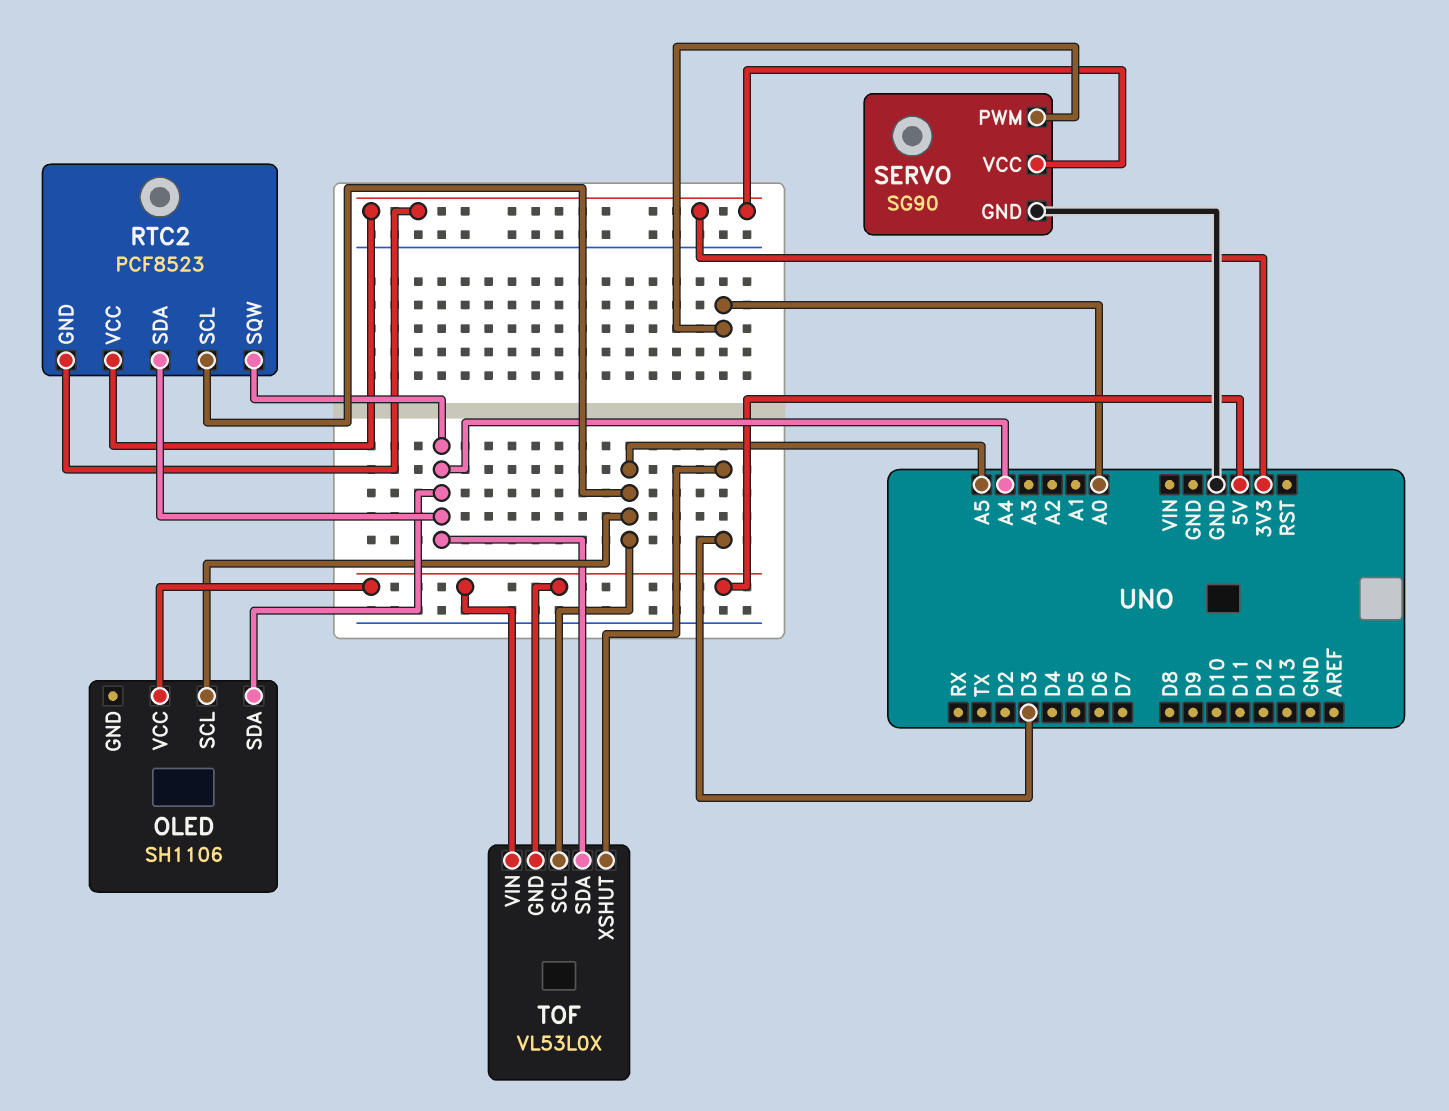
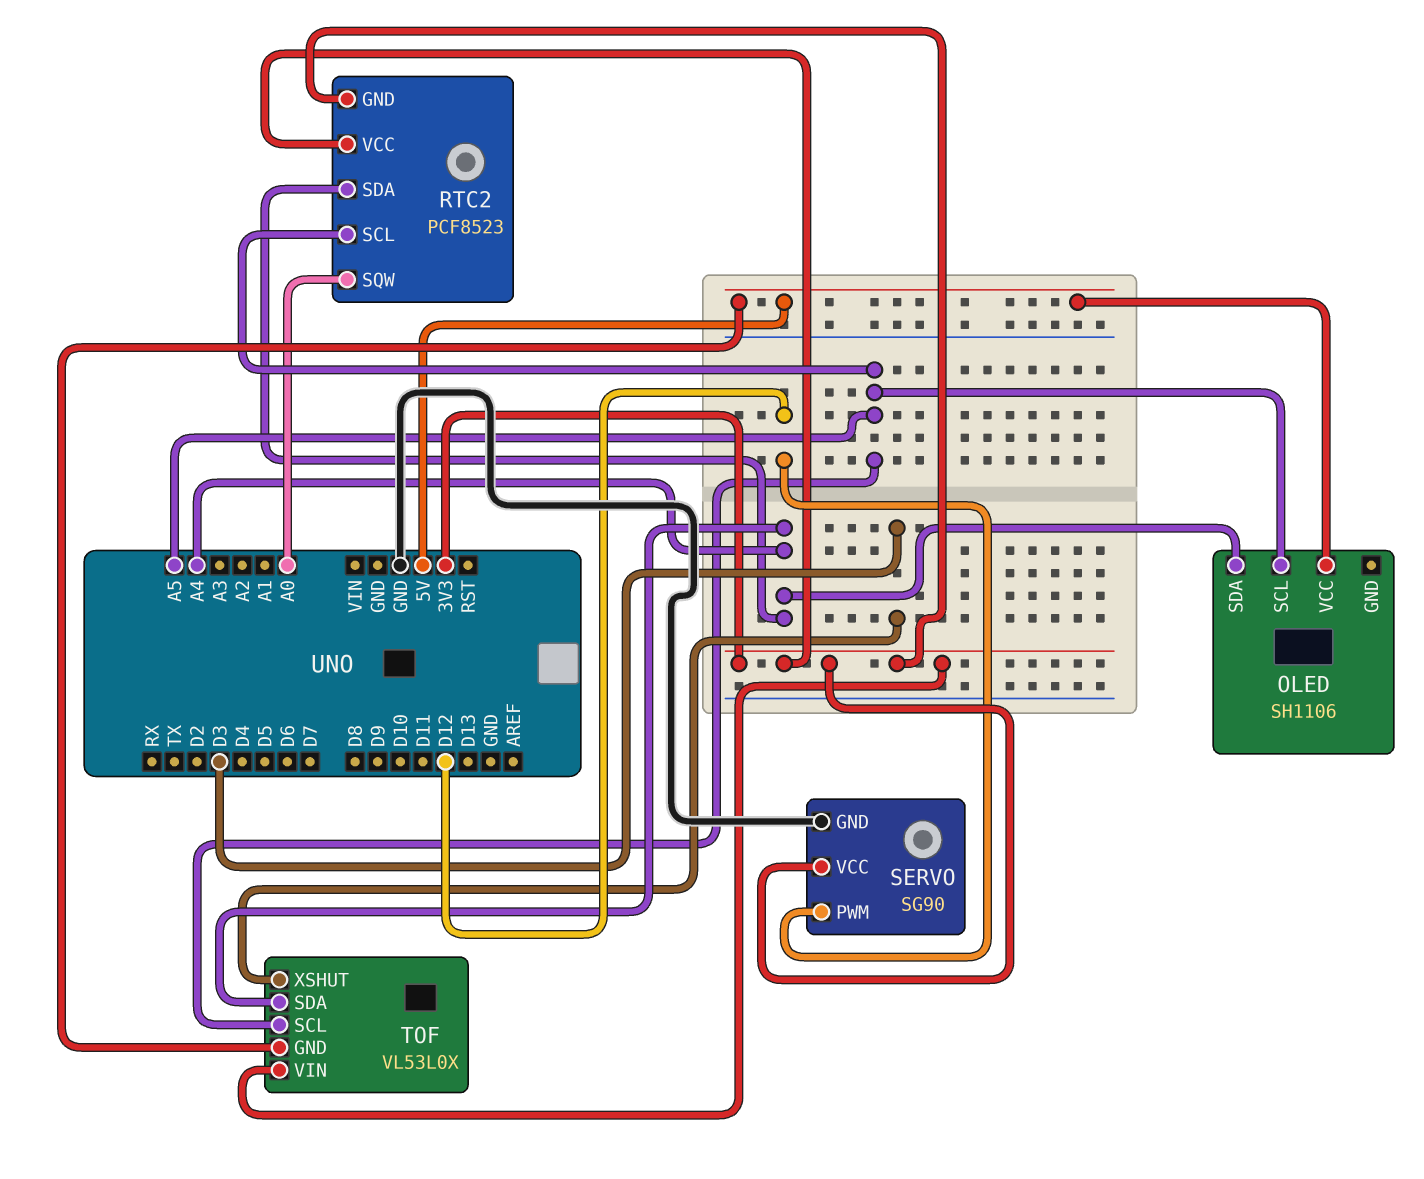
RTC2 pin SQW: A4 -> A0
SERVO pin PWM: A0 -> D12
TOF pin VIN: 5V -> 3V3

